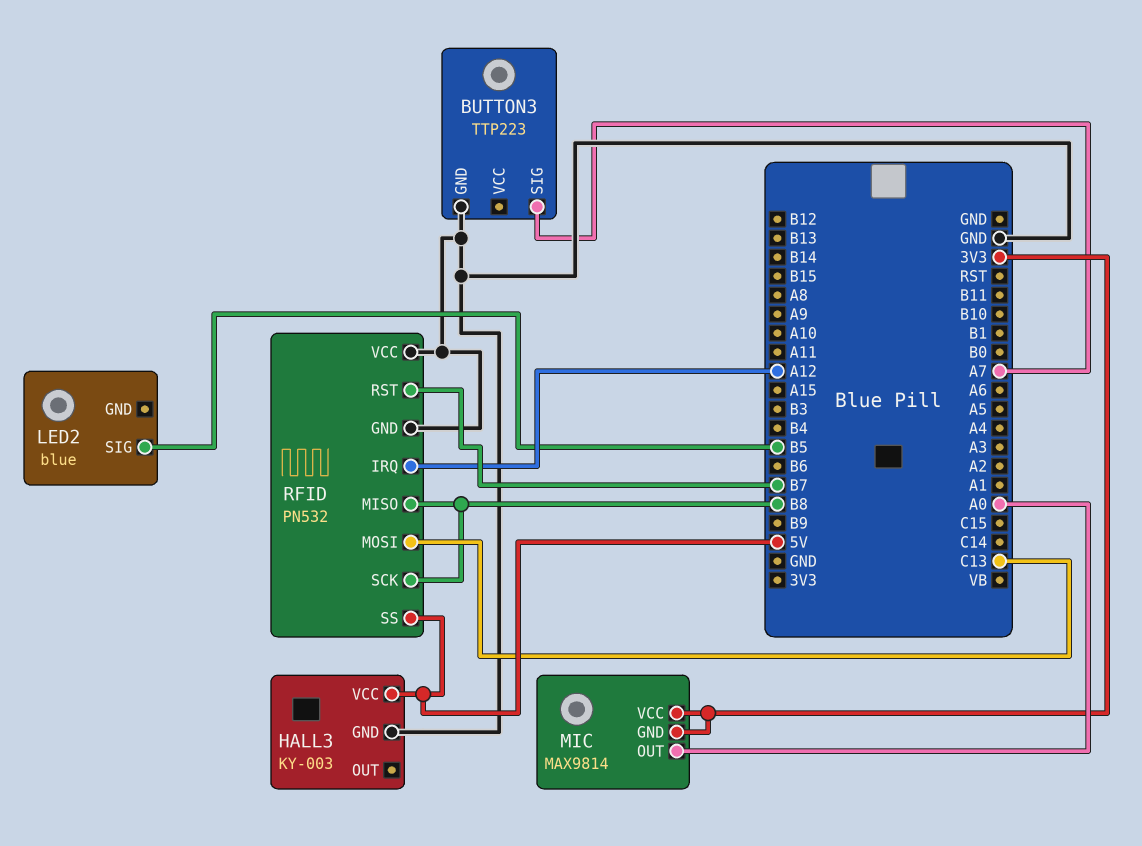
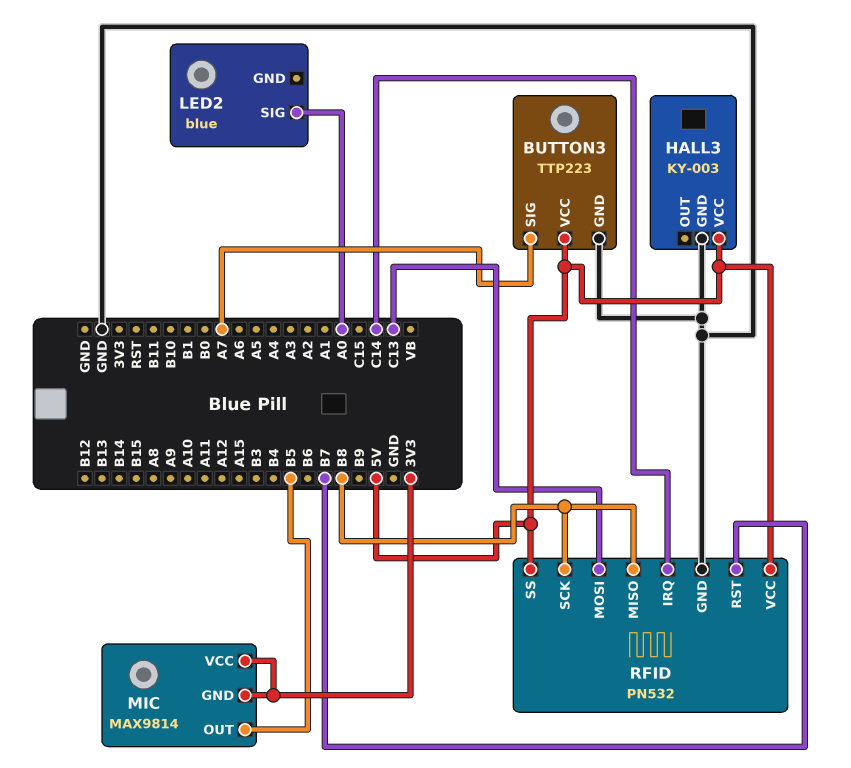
BUTTON3 pin VCC: none -> 5V
LED2 pin SIG: B5 -> A0
MIC pin OUT: A0 -> B5
RFID pin IRQ: A12 -> C14
RFID pin VCC: GND -> 5V

